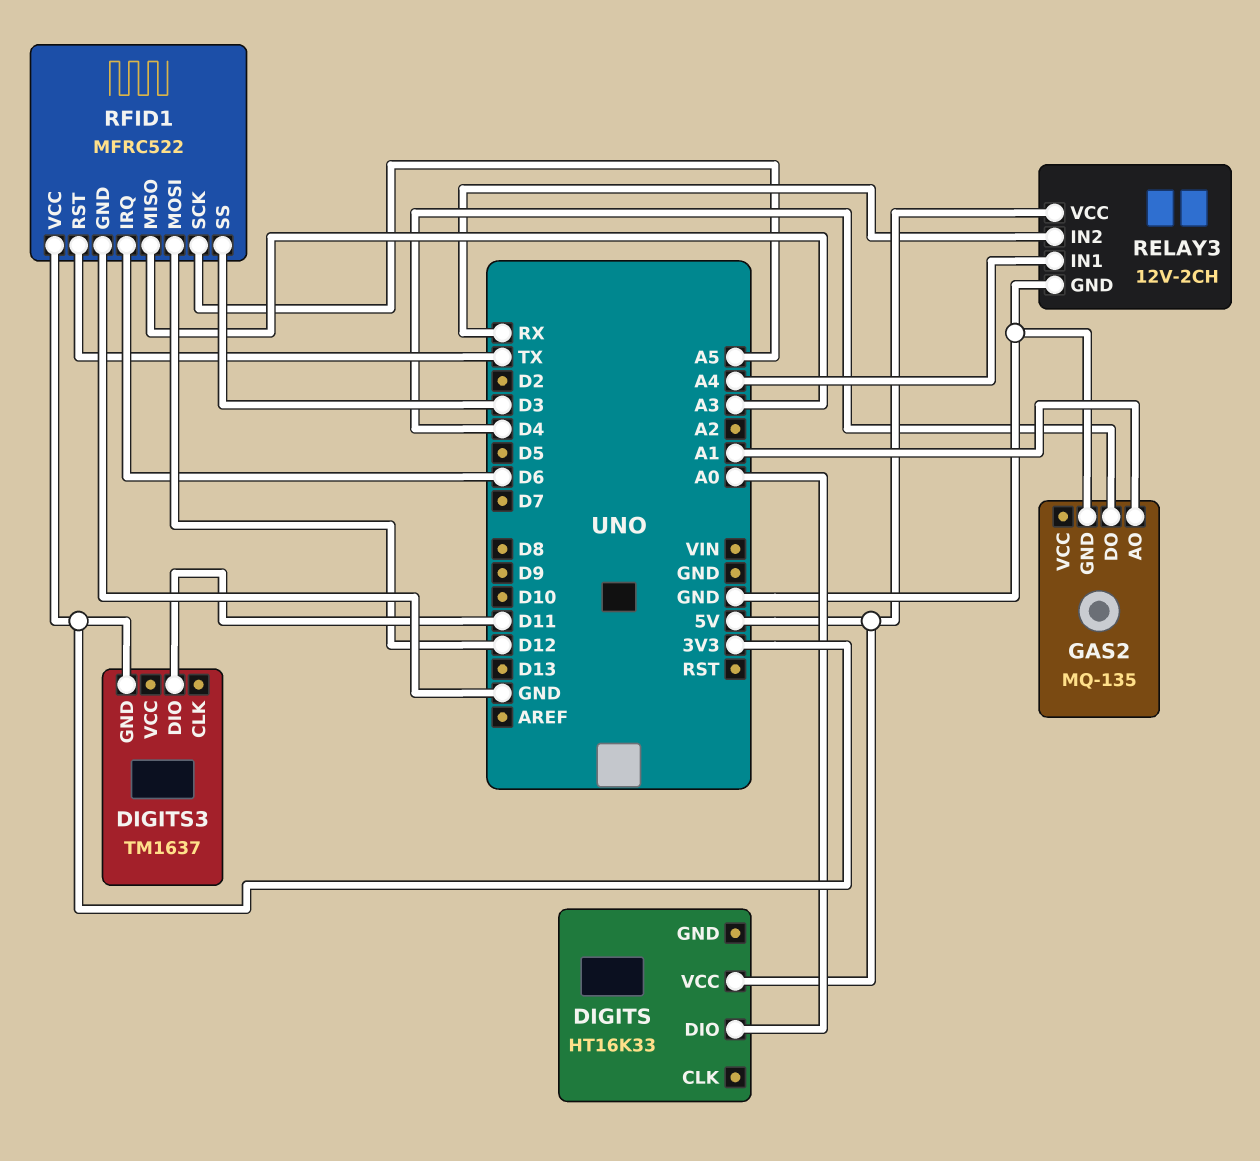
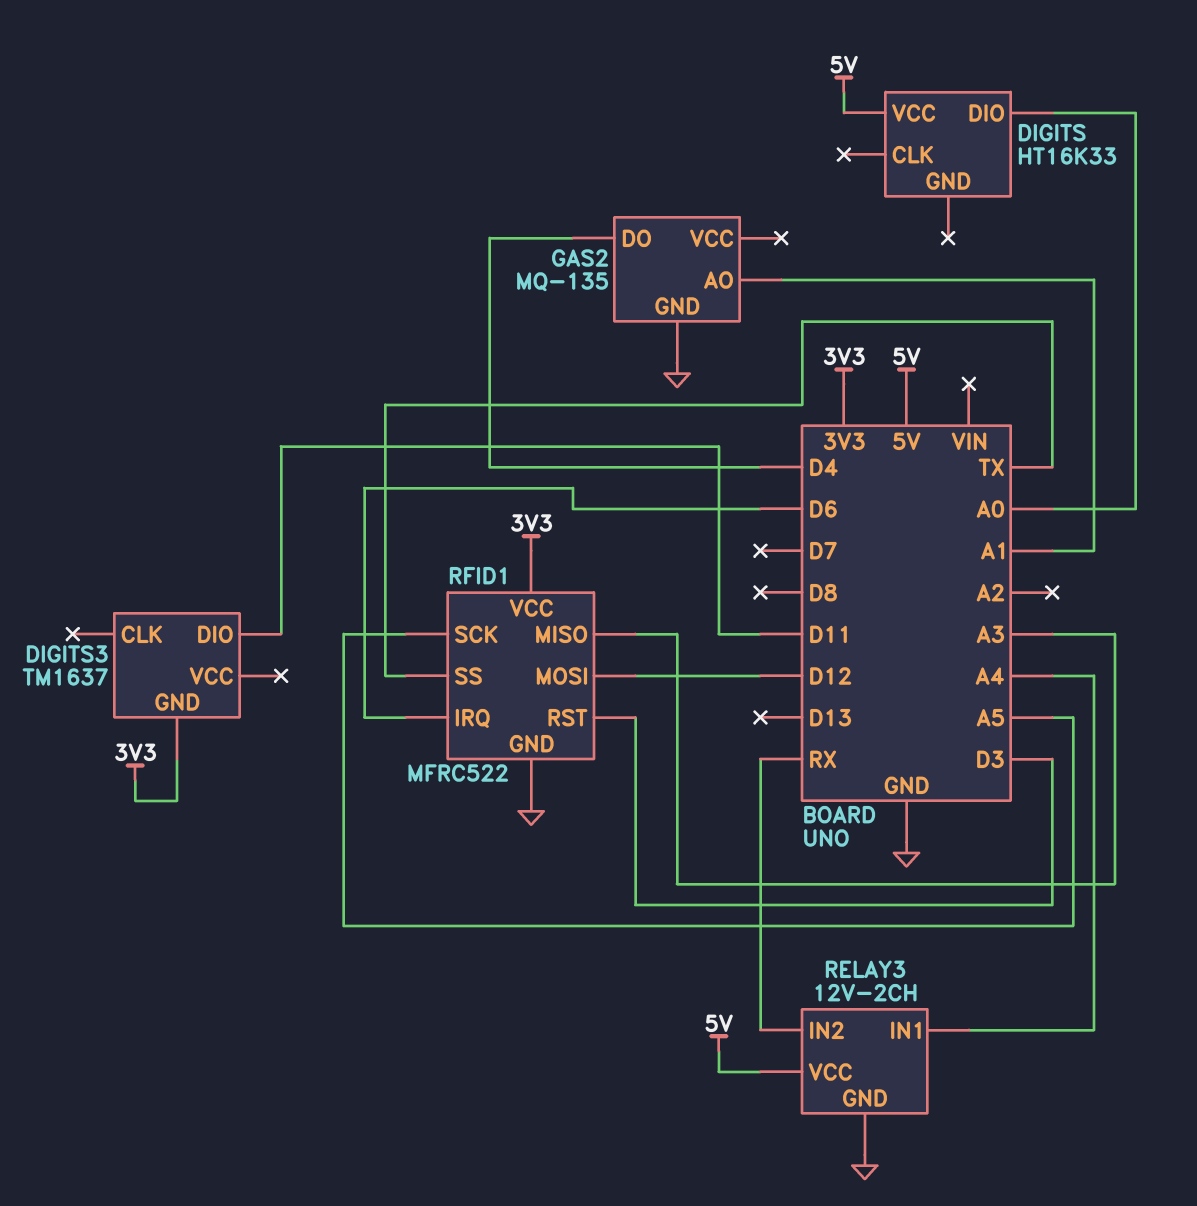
RFID1 pin RST: TX -> D3
RFID1 pin SS: D3 -> TX

